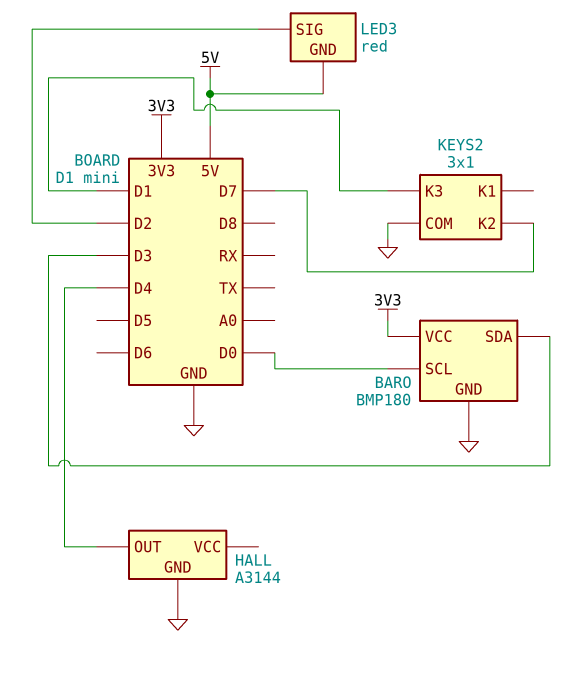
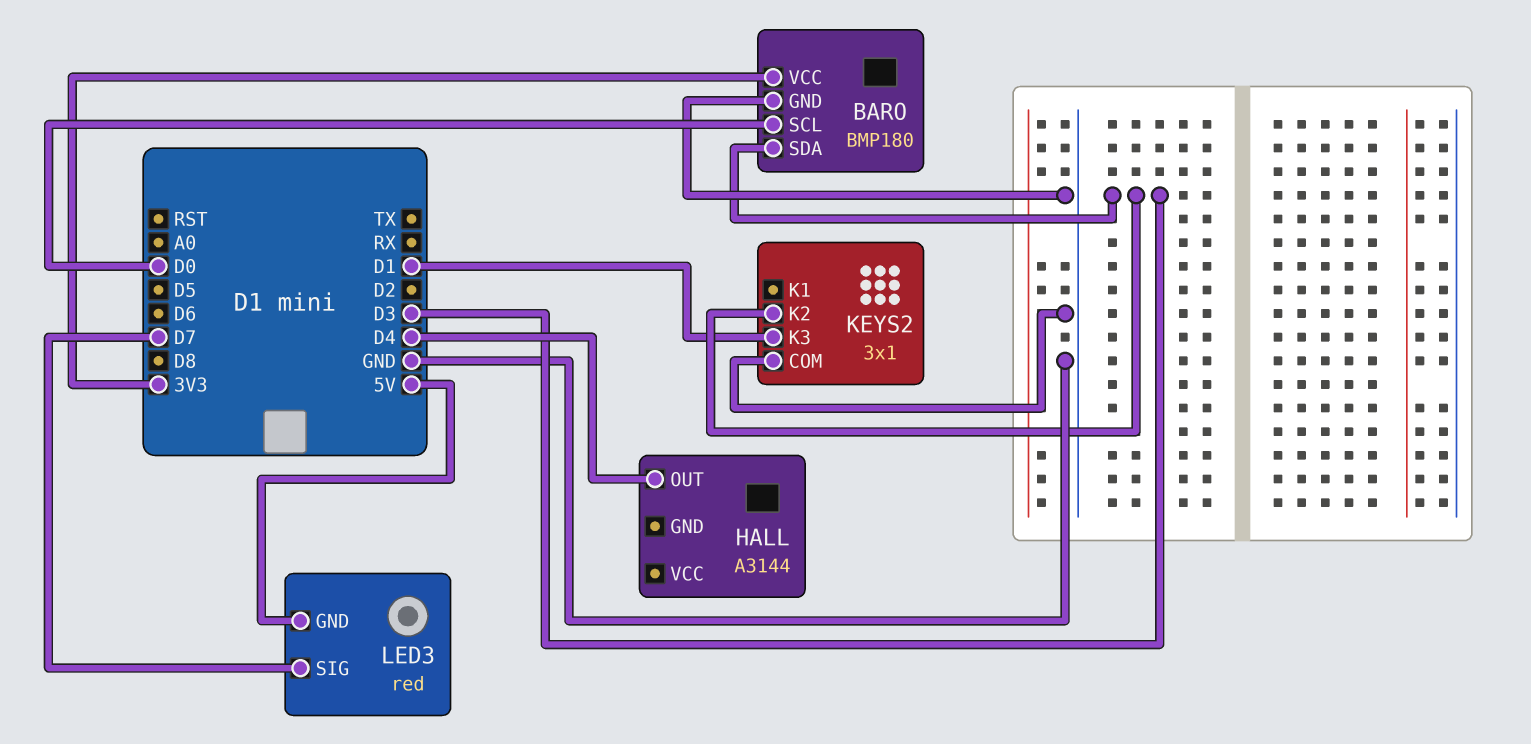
HALL pin GND: GND -> none
KEYS2 pin K2: D7 -> D3
LED3 pin SIG: D2 -> D7

